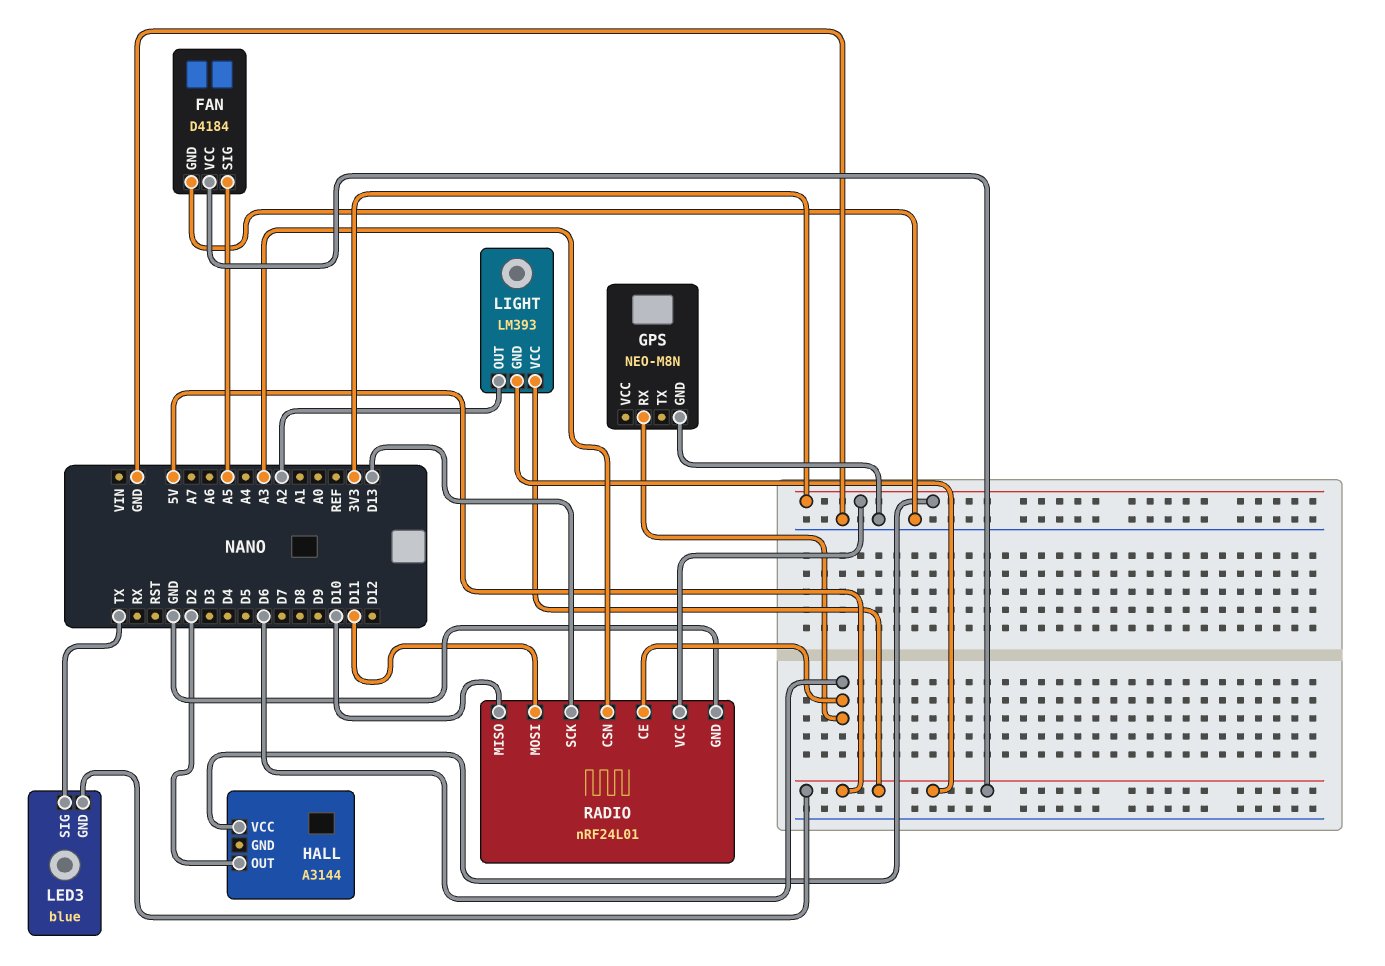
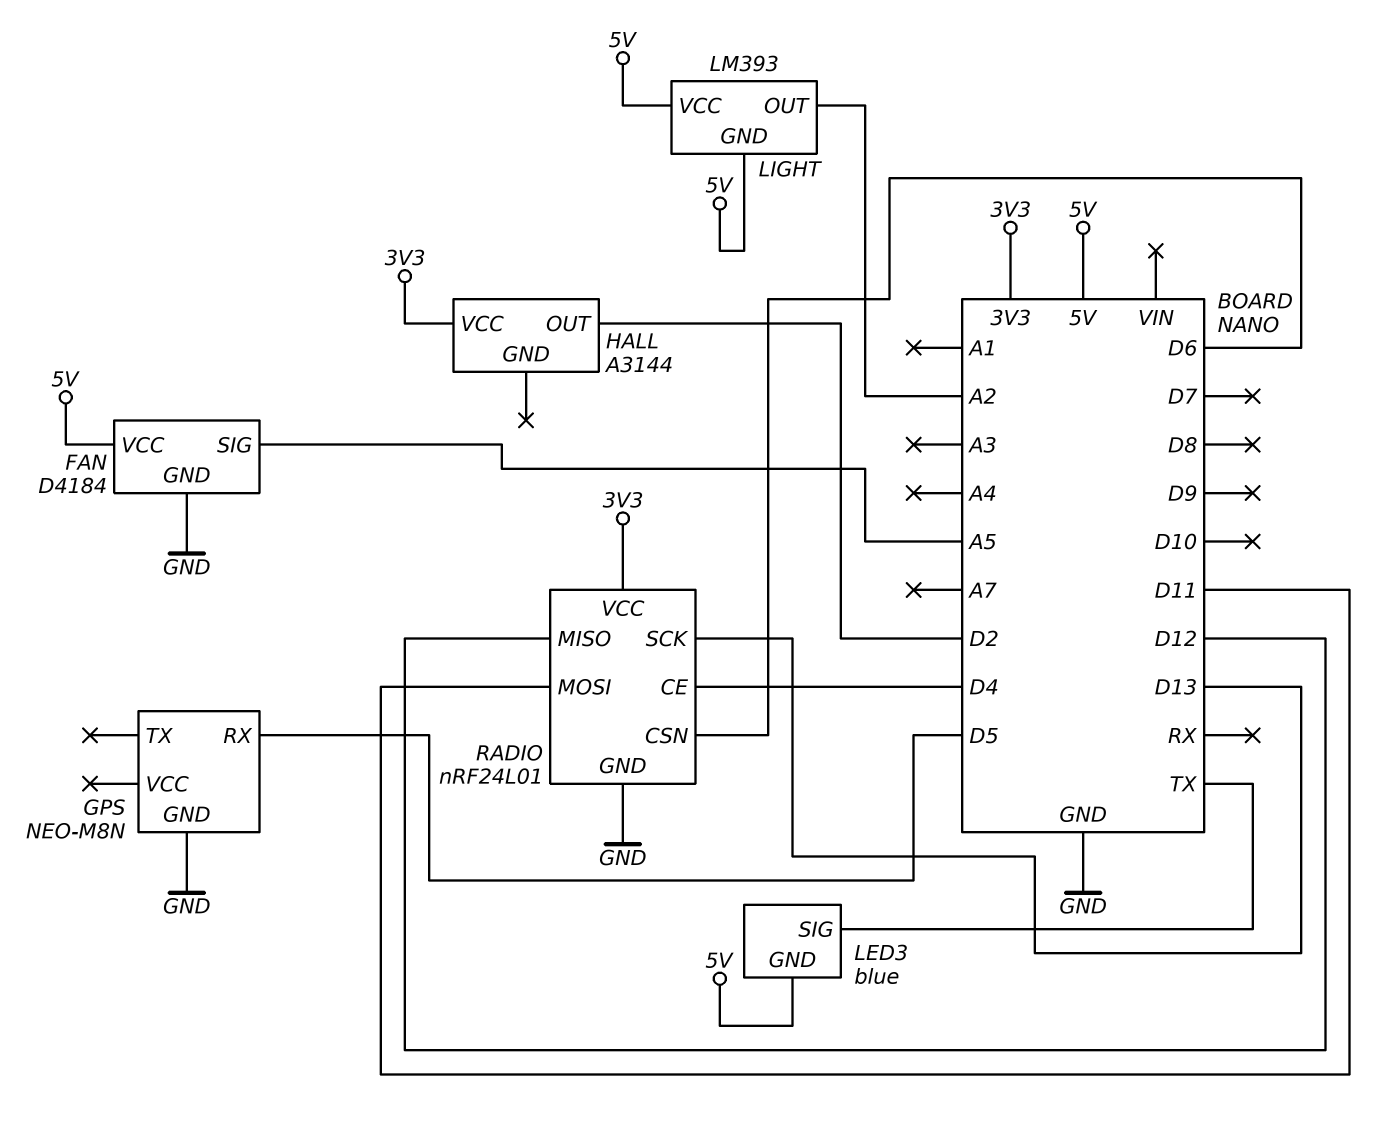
GPS pin RX: D6 -> D5
RADIO pin CE: D6 -> D4
RADIO pin CSN: A3 -> D6
RADIO pin MISO: D10 -> D12

